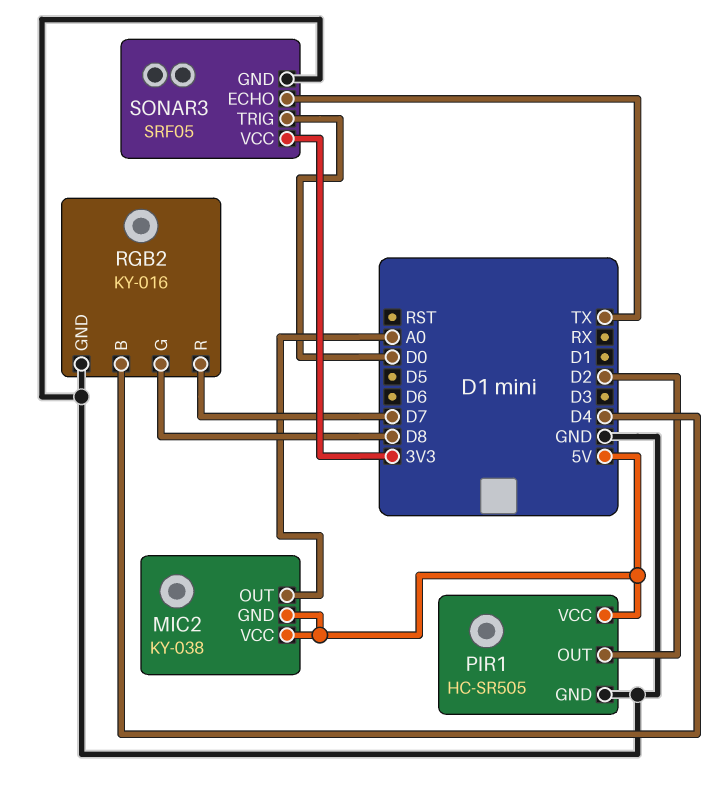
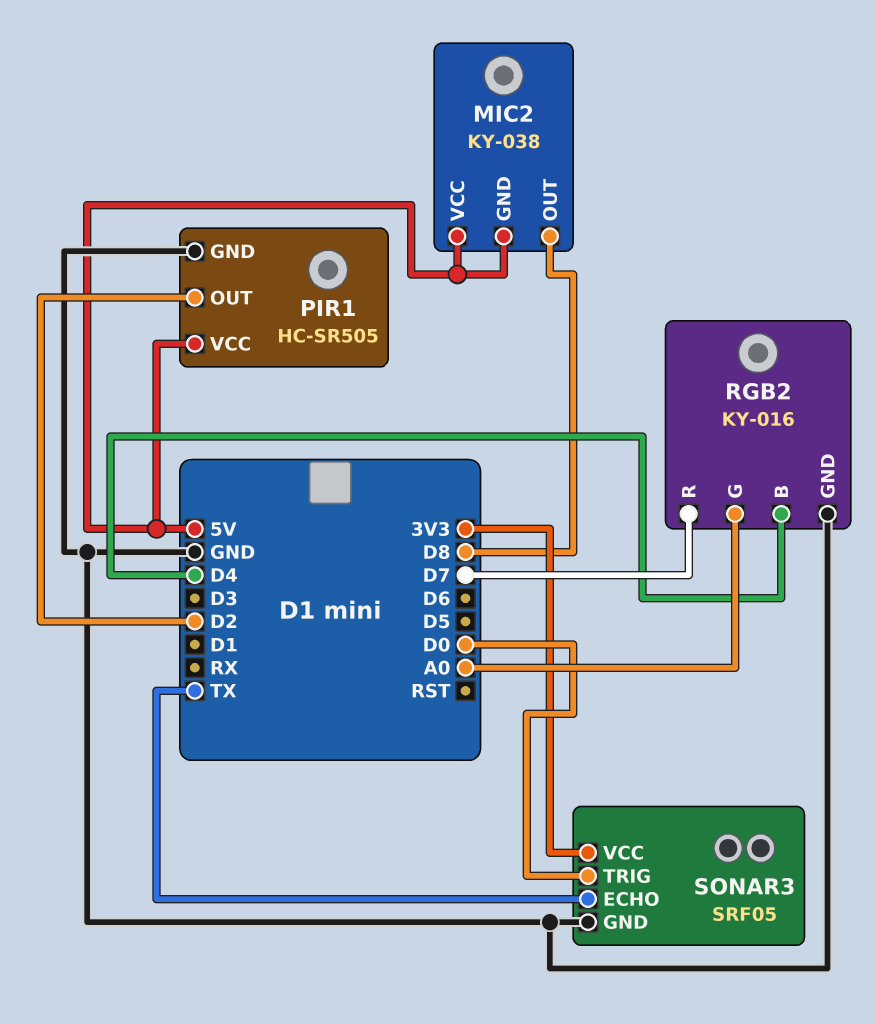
MIC2 pin OUT: A0 -> D8
RGB2 pin G: D8 -> A0

